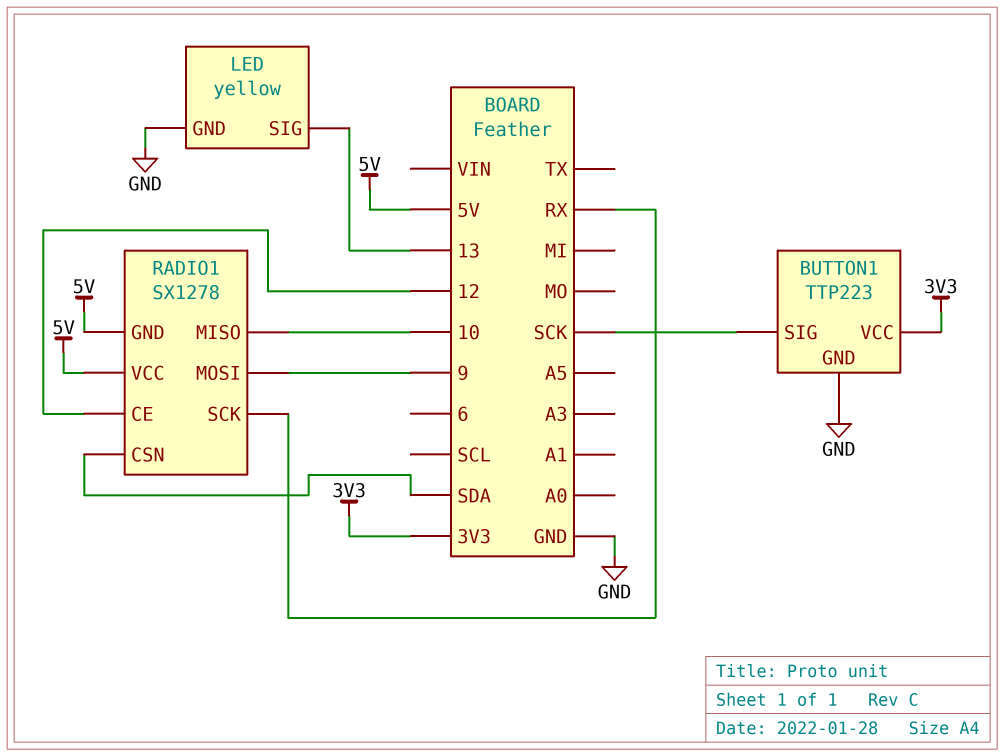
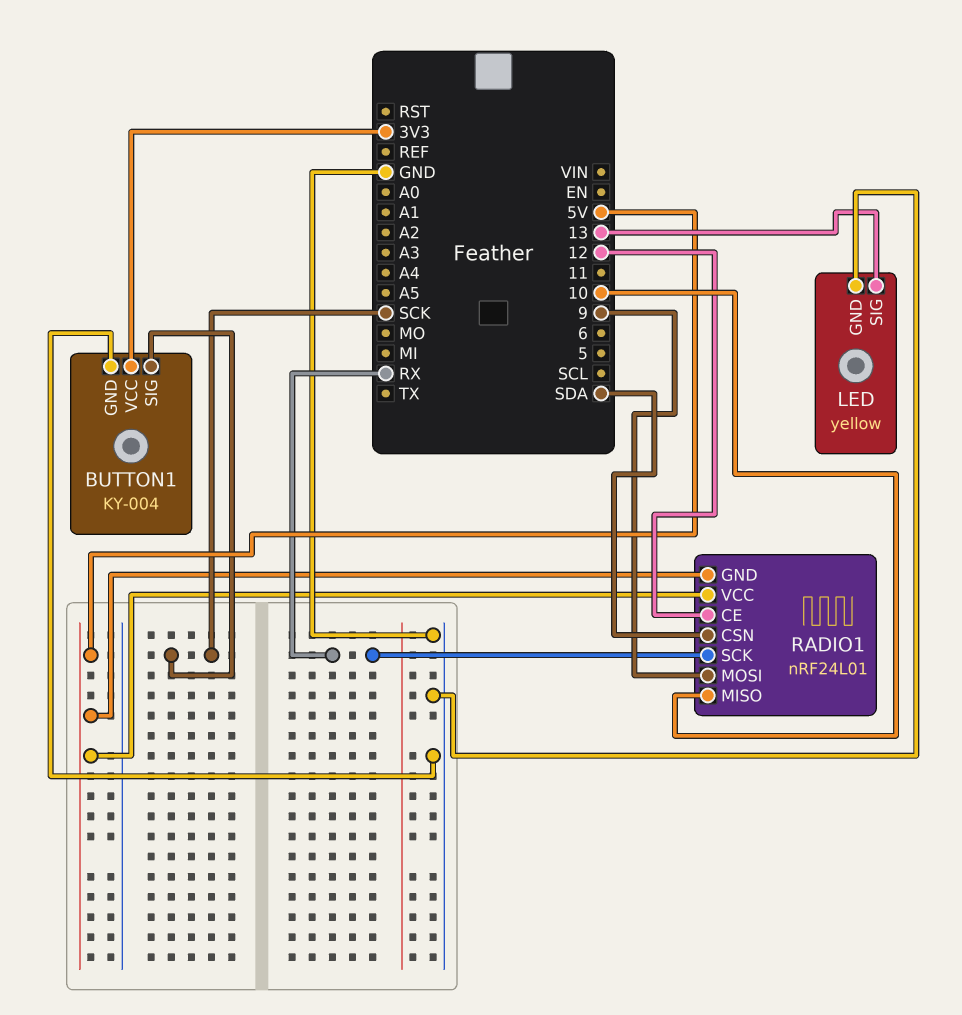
BUTTON1: TTP223 -> KY-004
RADIO1: SX1278 -> nRF24L01

